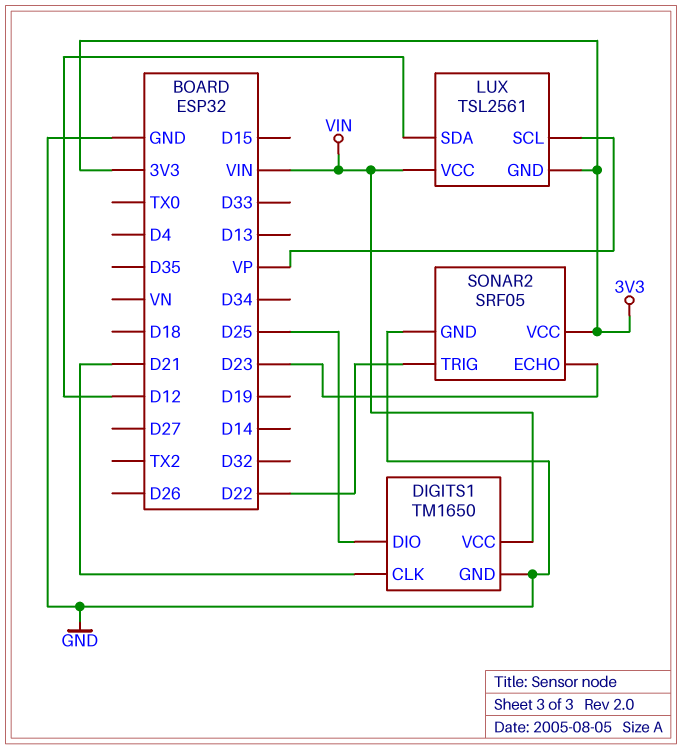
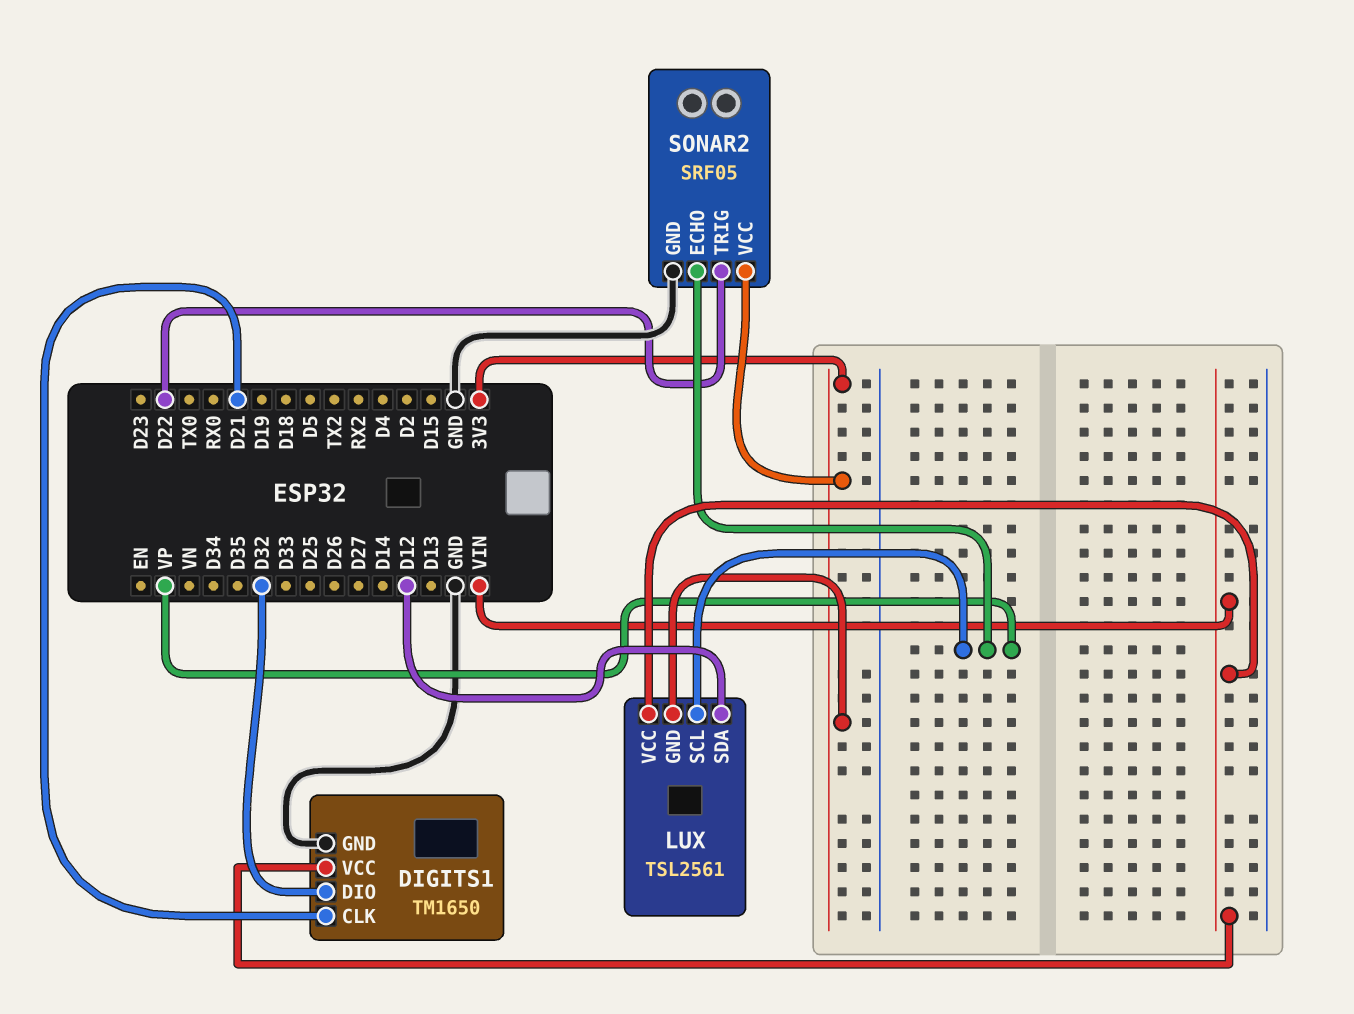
DIGITS1 pin DIO: D25 -> D32
SONAR2 pin ECHO: D23 -> VP

